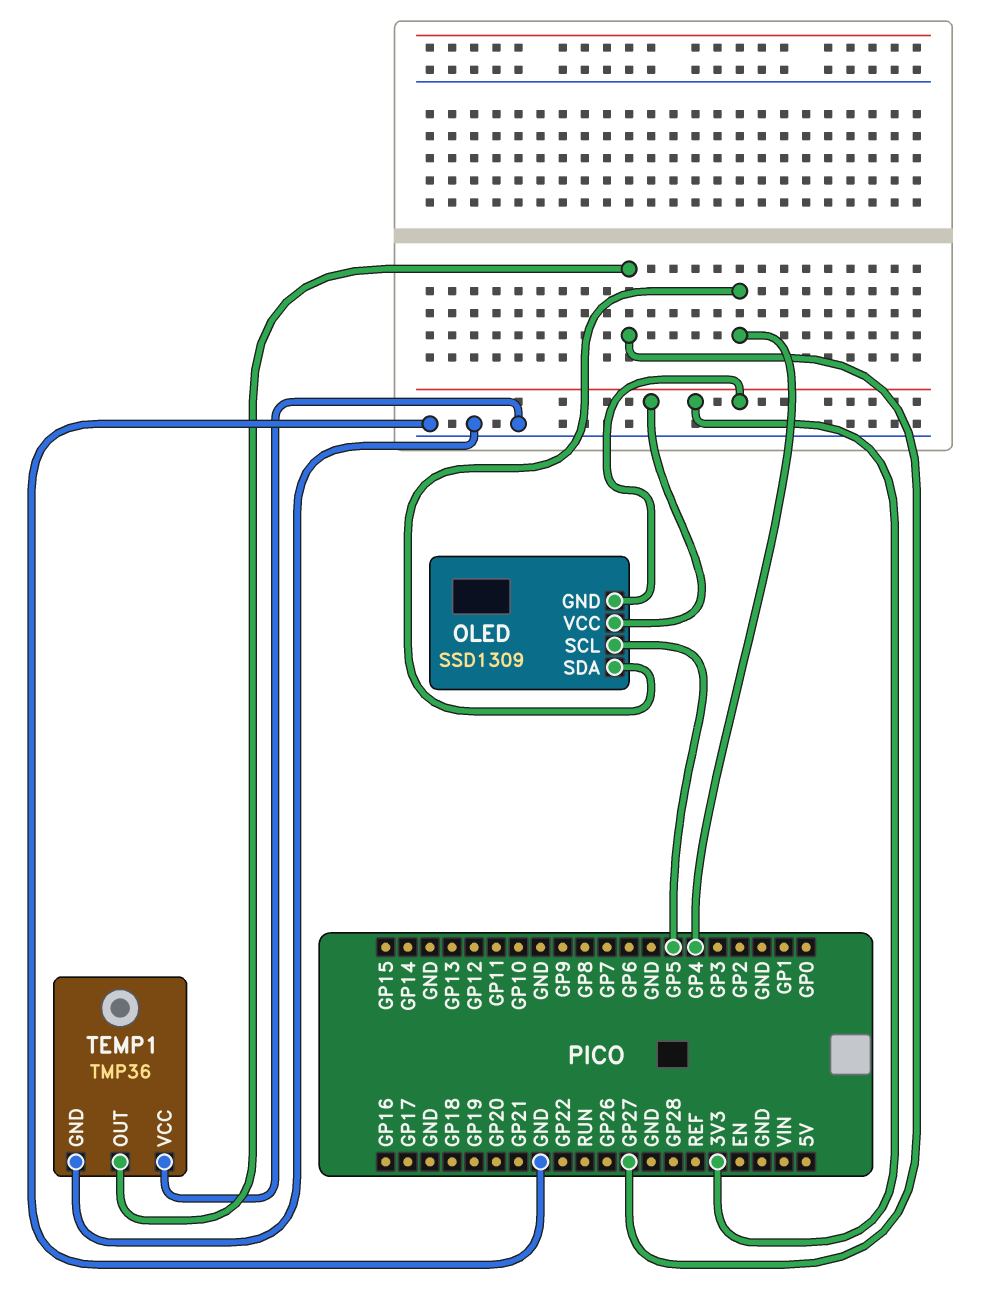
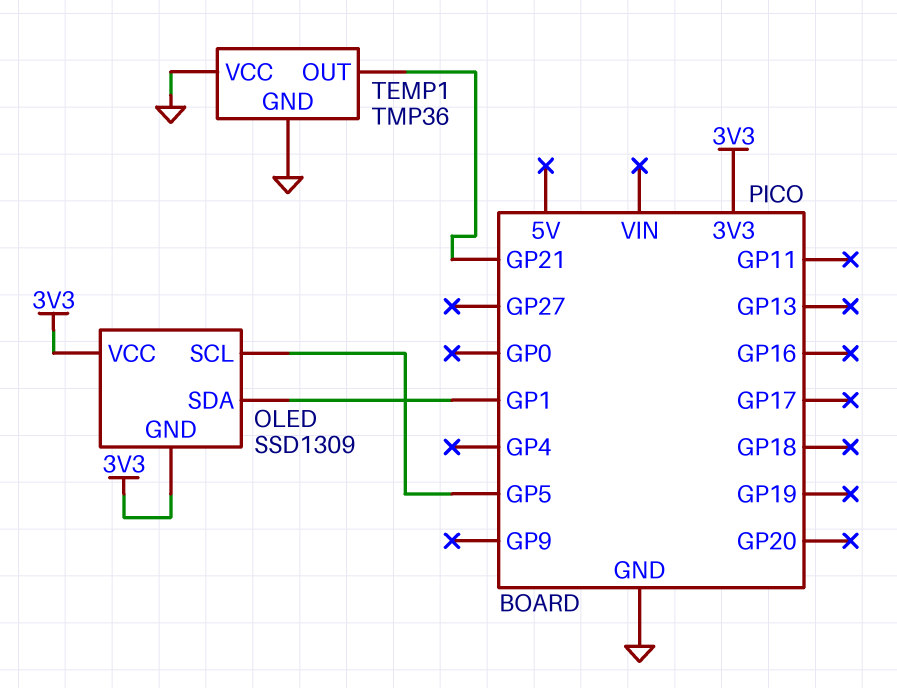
OLED pin SDA: GP4 -> GP1
TEMP1 pin OUT: GP27 -> GP21

